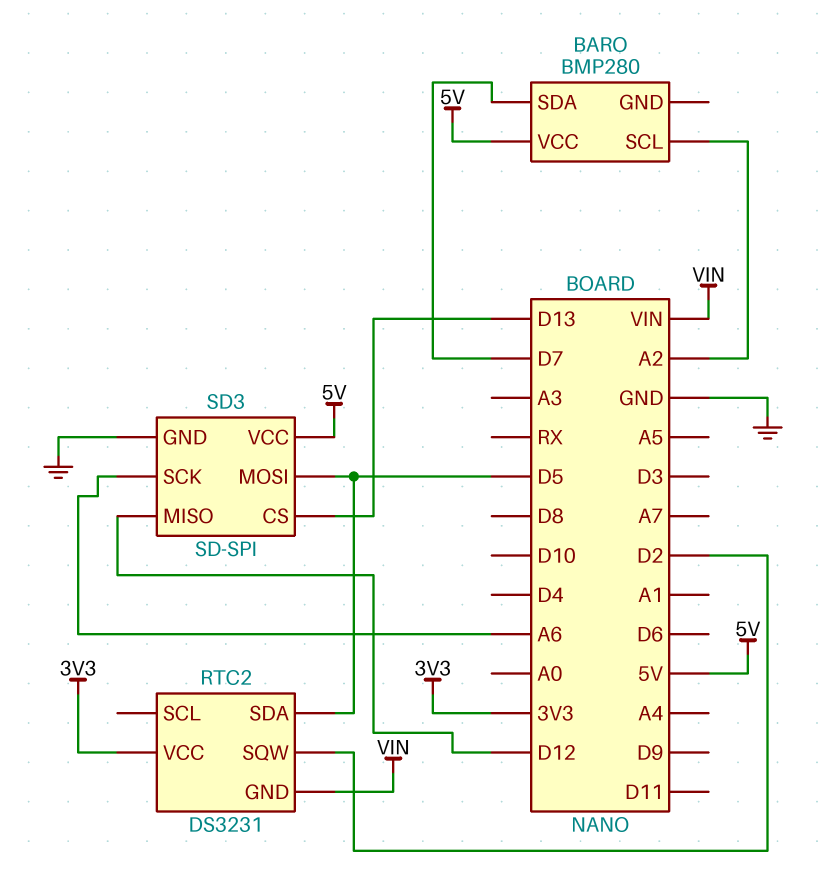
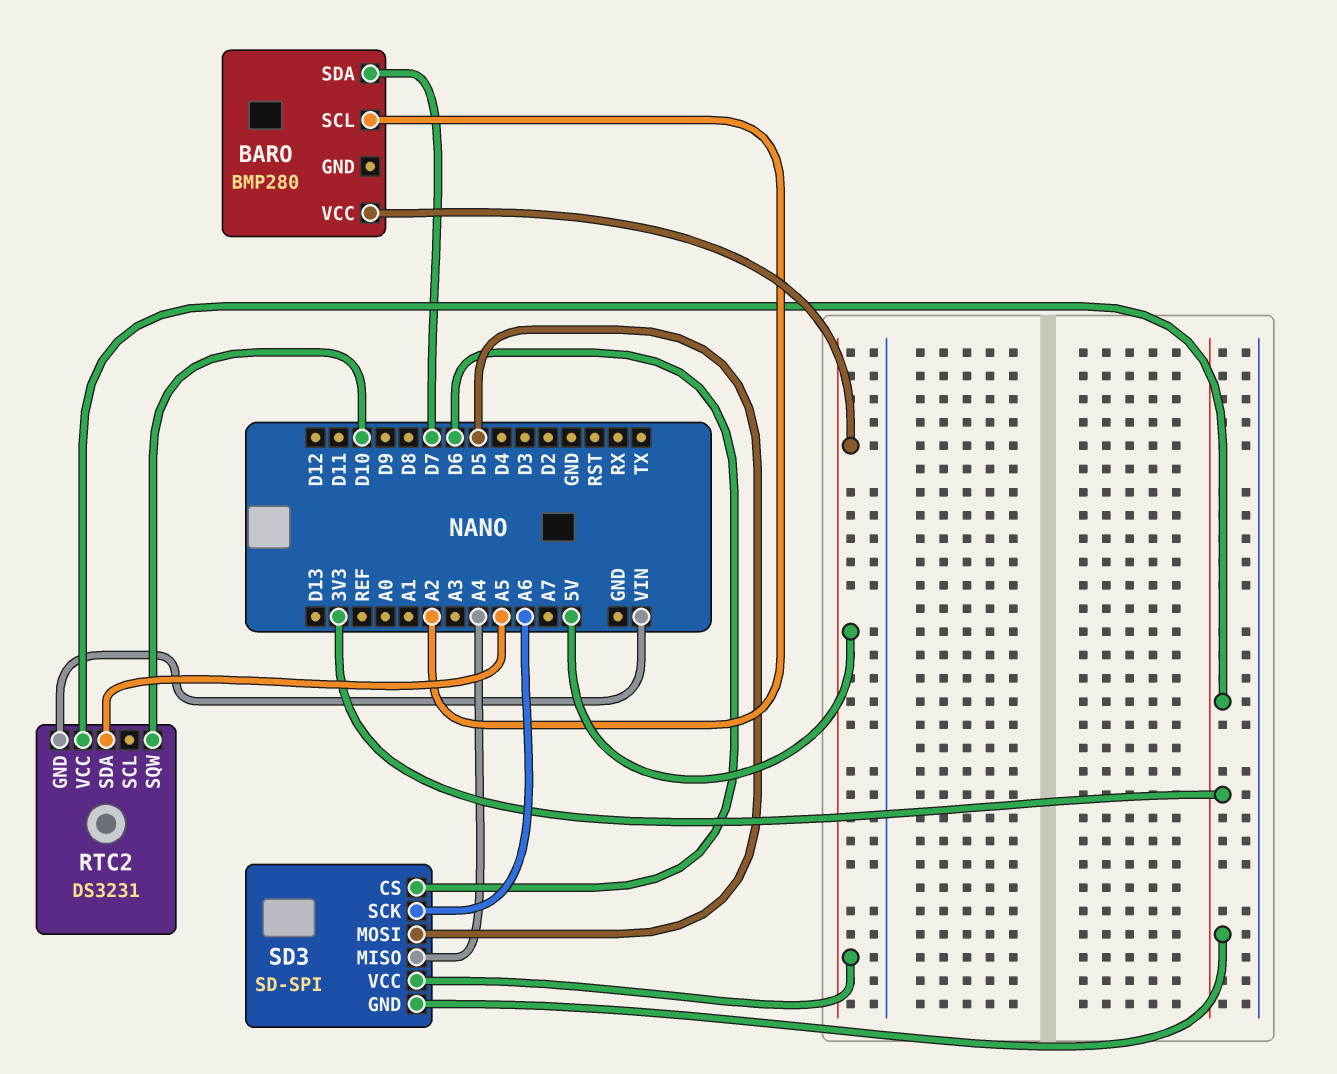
RTC2 pin SDA: D5 -> A5
RTC2 pin SQW: D2 -> D10
SD3 pin CS: D13 -> D6
SD3 pin GND: GND -> 3V3
SD3 pin MISO: D12 -> A4

